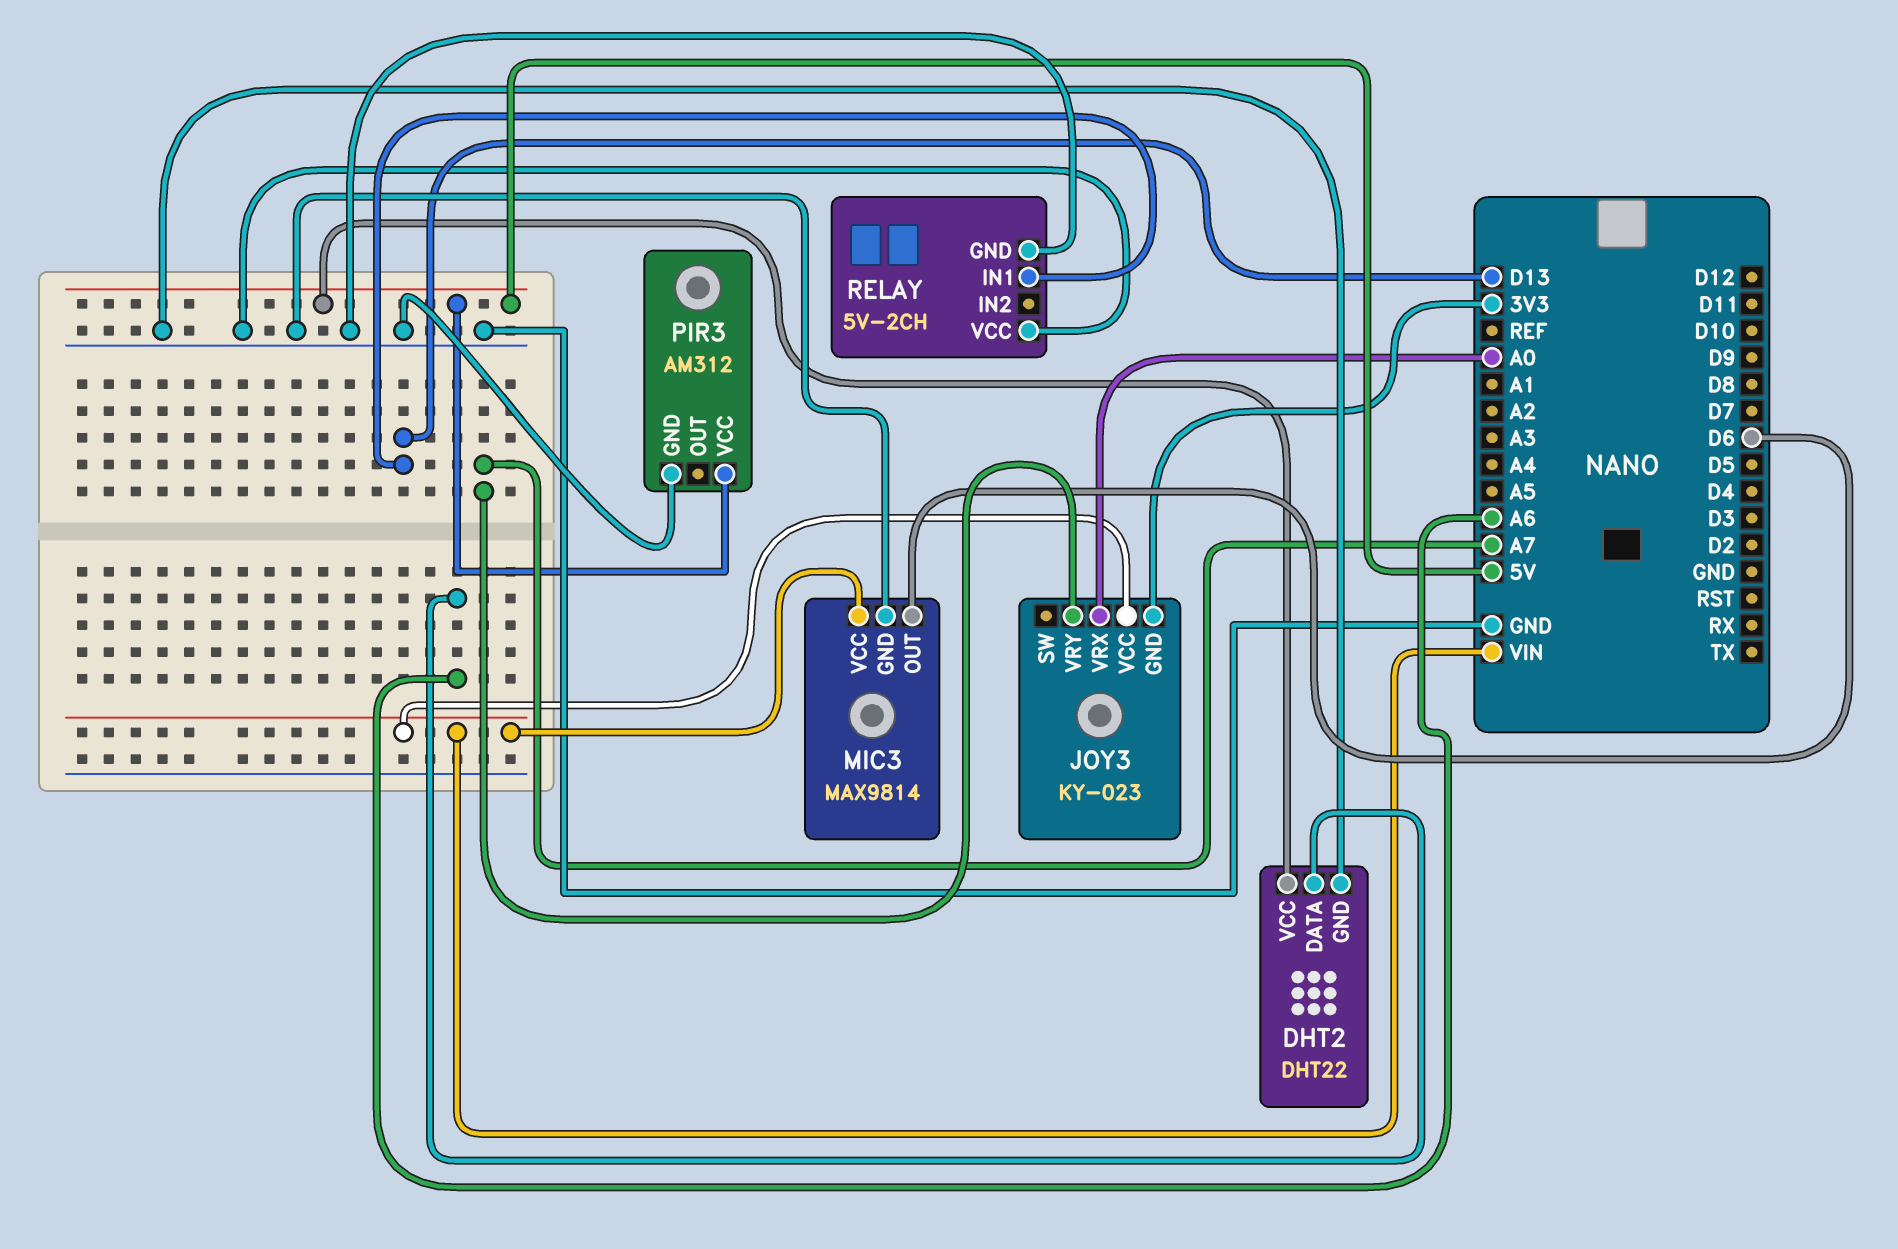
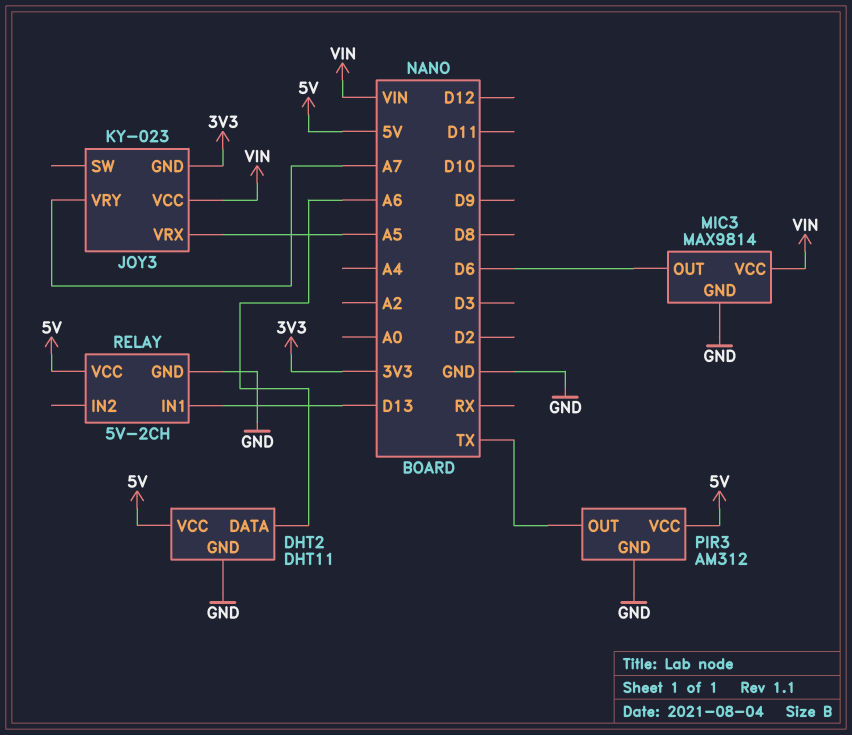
DHT2: DHT22 -> DHT11
JOY3 pin VRX: A0 -> A5
PIR3 pin OUT: none -> TX
RELAY pin VCC: GND -> 5V

